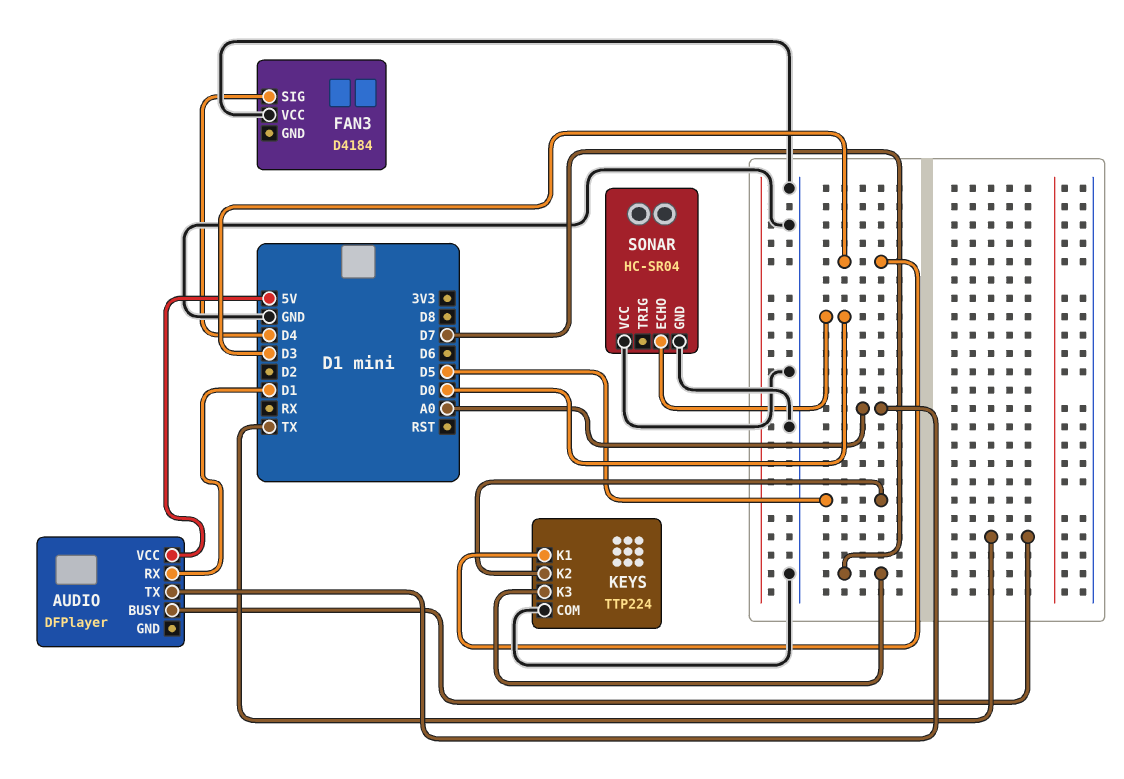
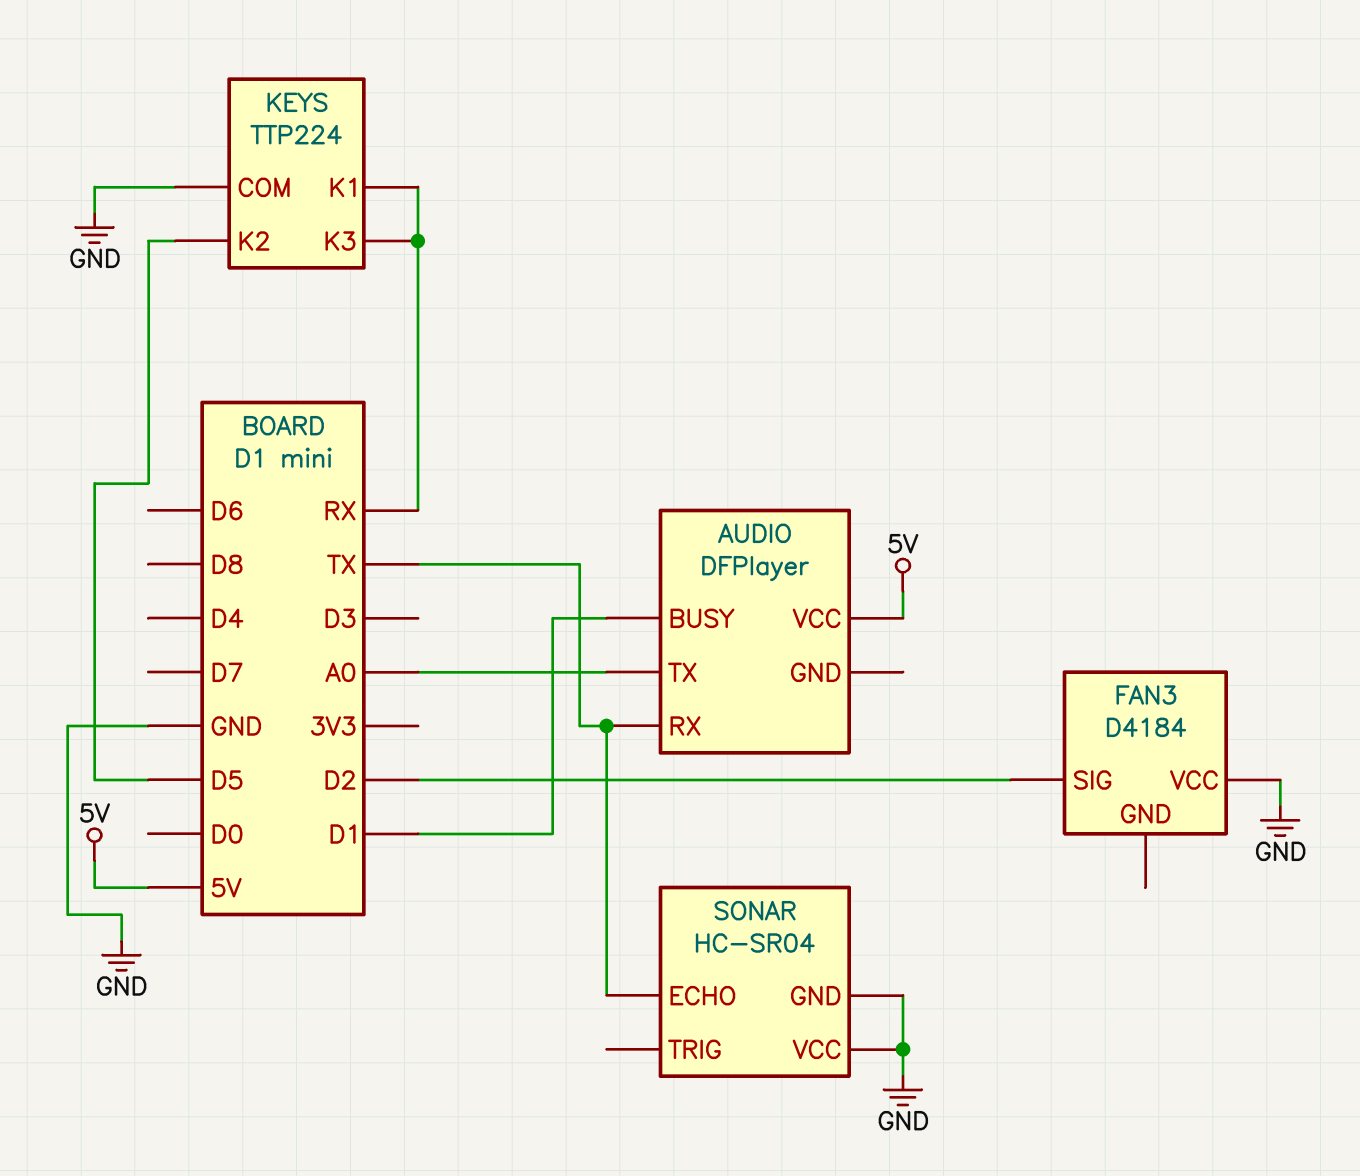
AUDIO pin BUSY: TX -> D1
AUDIO pin RX: D1 -> TX
FAN3 pin SIG: D4 -> D2
KEYS pin K1: D3 -> RX
KEYS pin K3: D7 -> RX
SONAR pin ECHO: D0 -> TX

